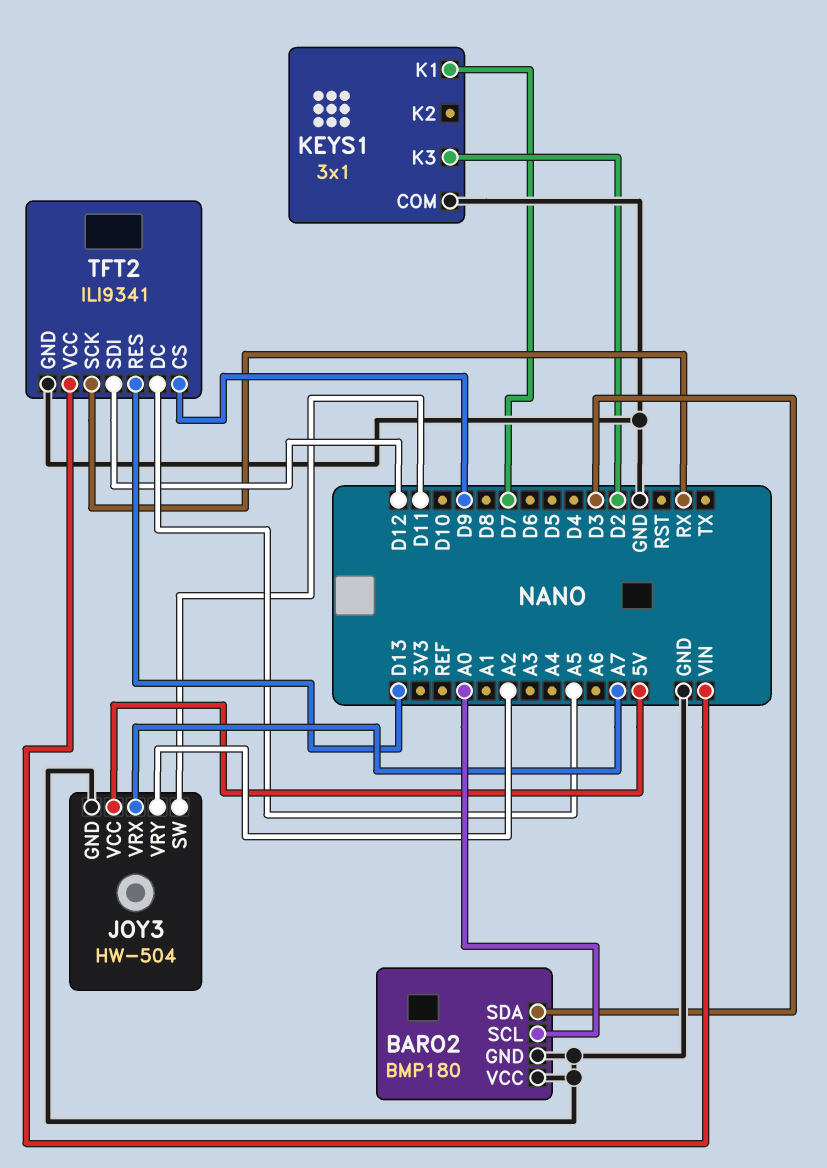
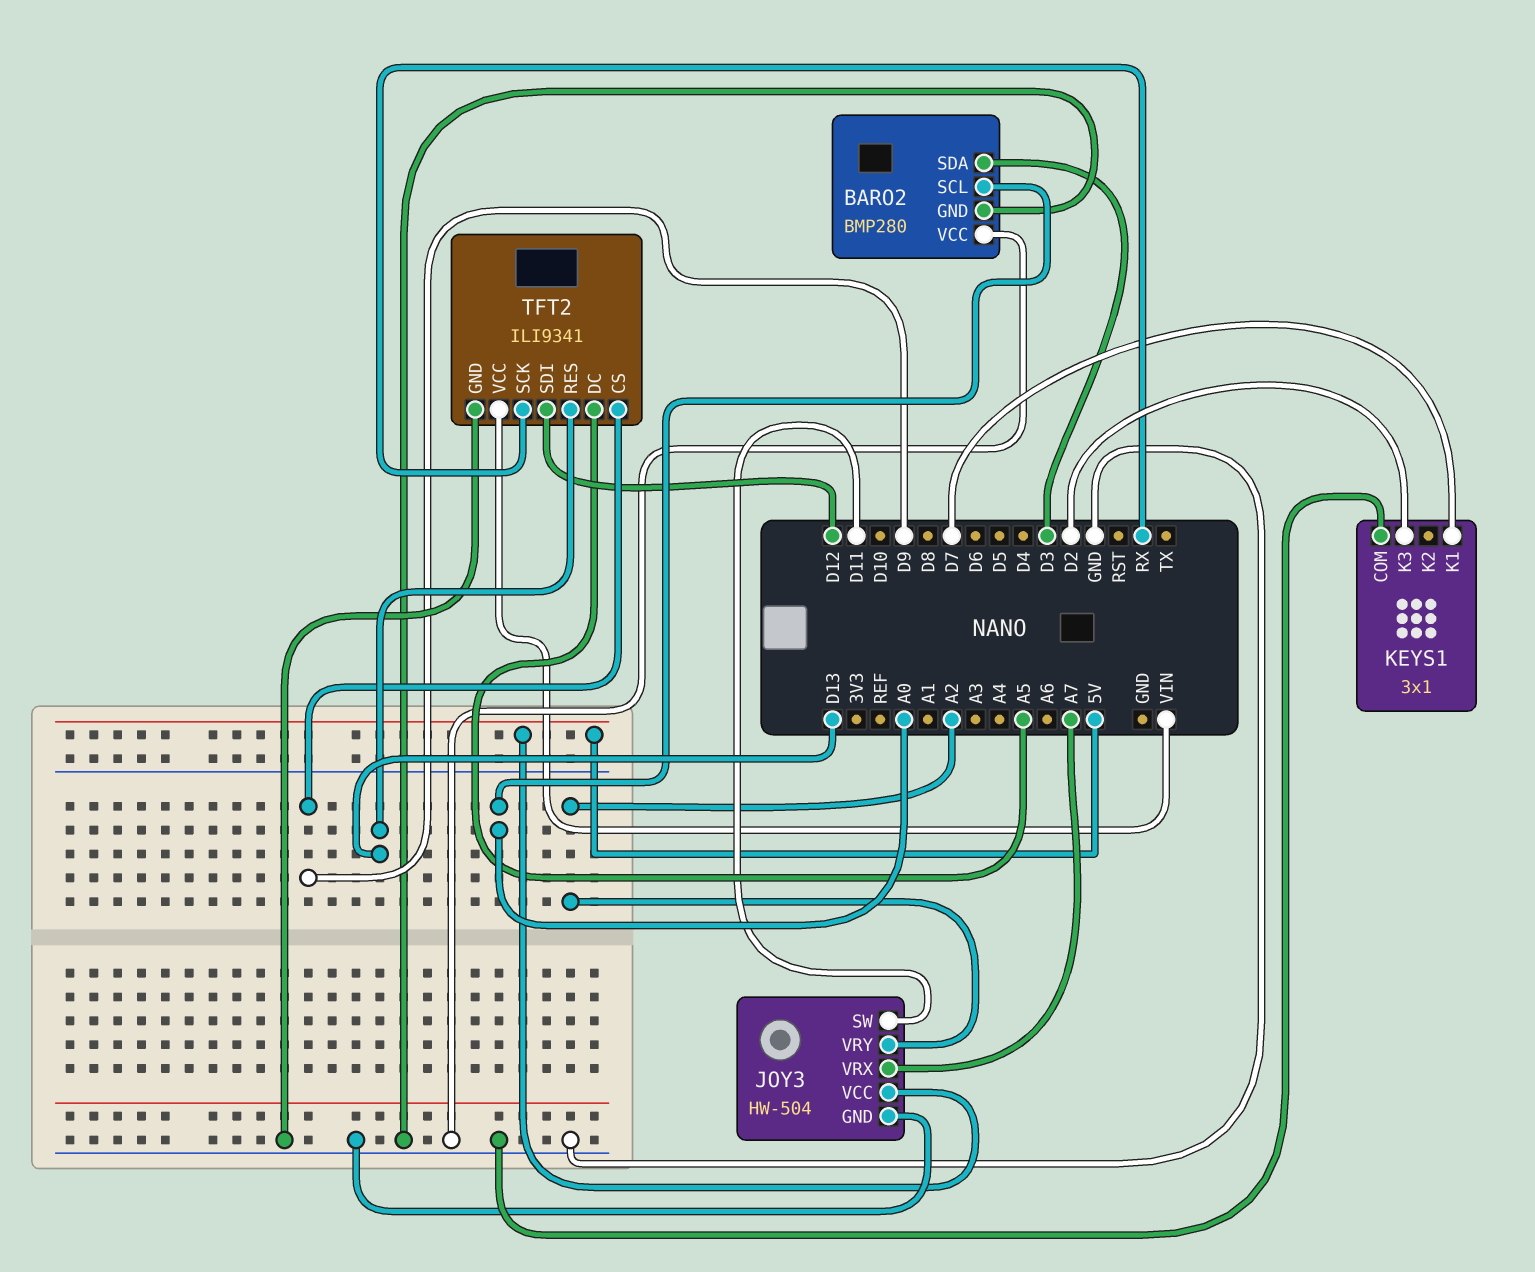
BARO2: BMP180 -> BMP280

